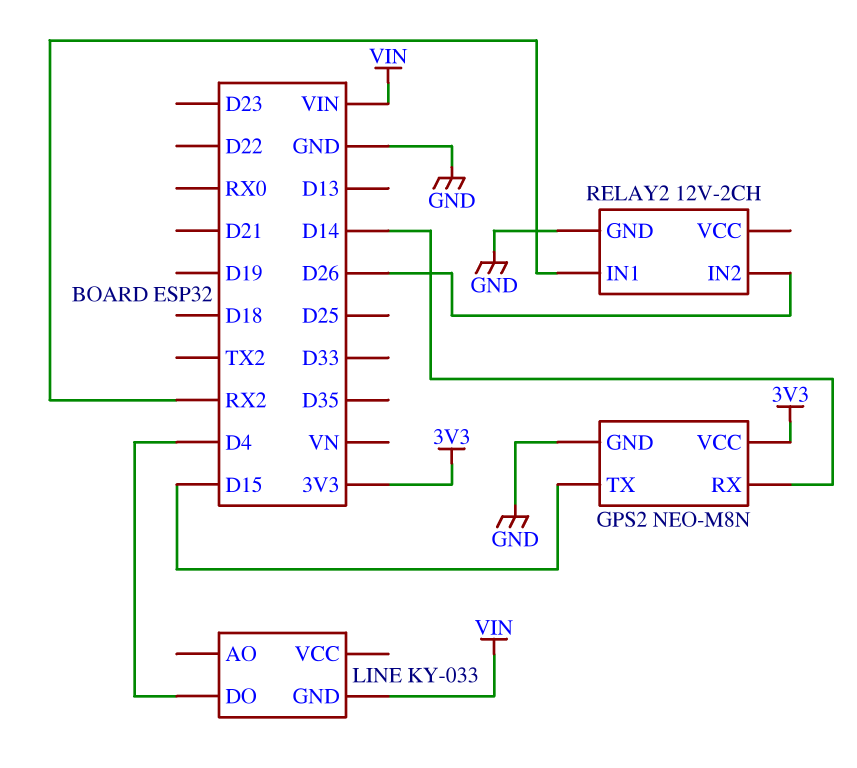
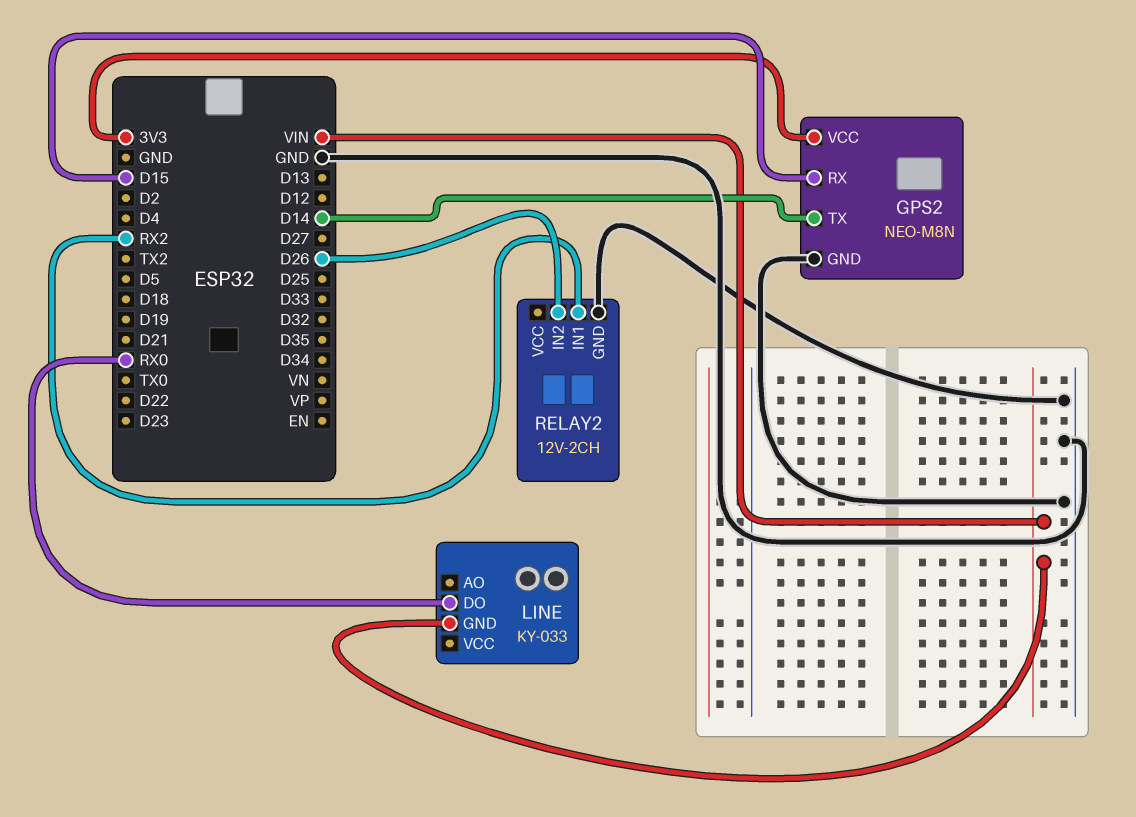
GPS2 pin RX: D14 -> D15
GPS2 pin TX: D15 -> D14
LINE pin DO: D4 -> RX0

